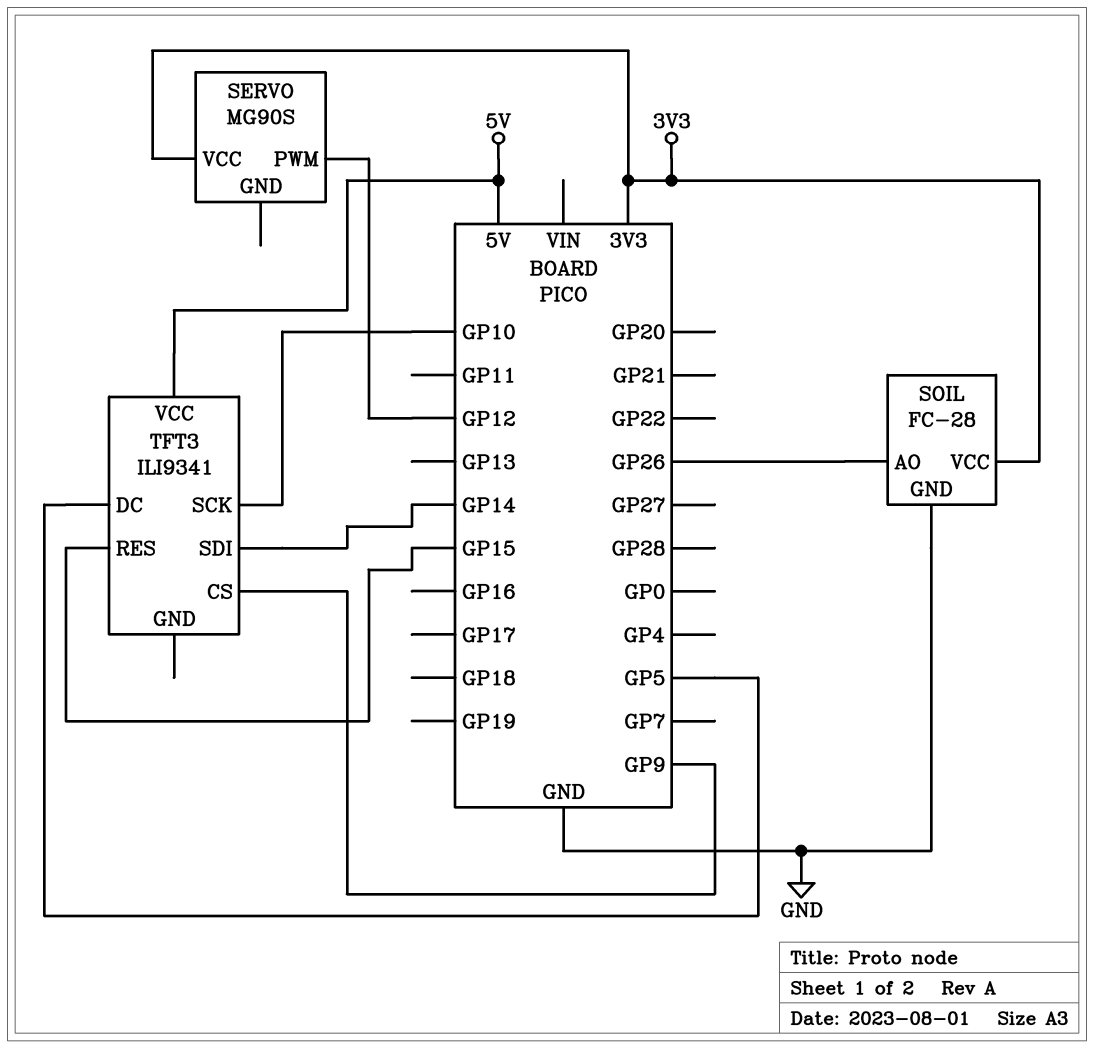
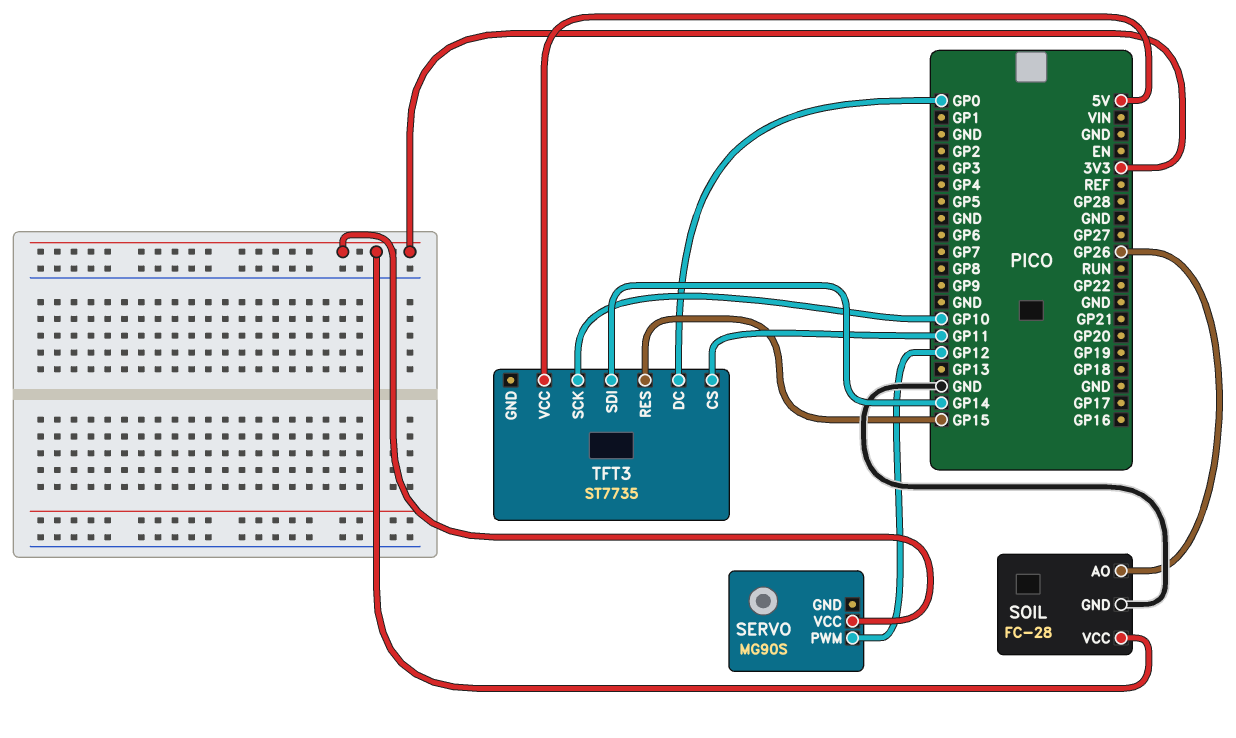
TFT3: ILI9341 -> ST7735
TFT3 pin CS: GP9 -> GP11
TFT3 pin DC: GP5 -> GP0

